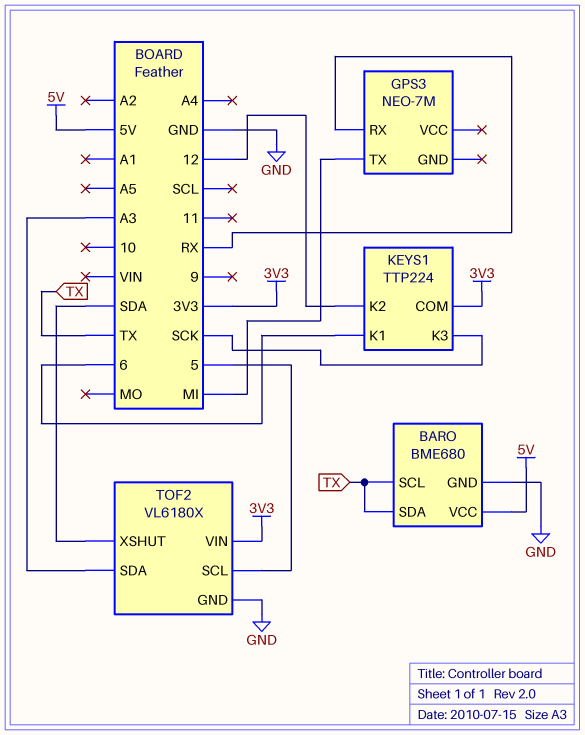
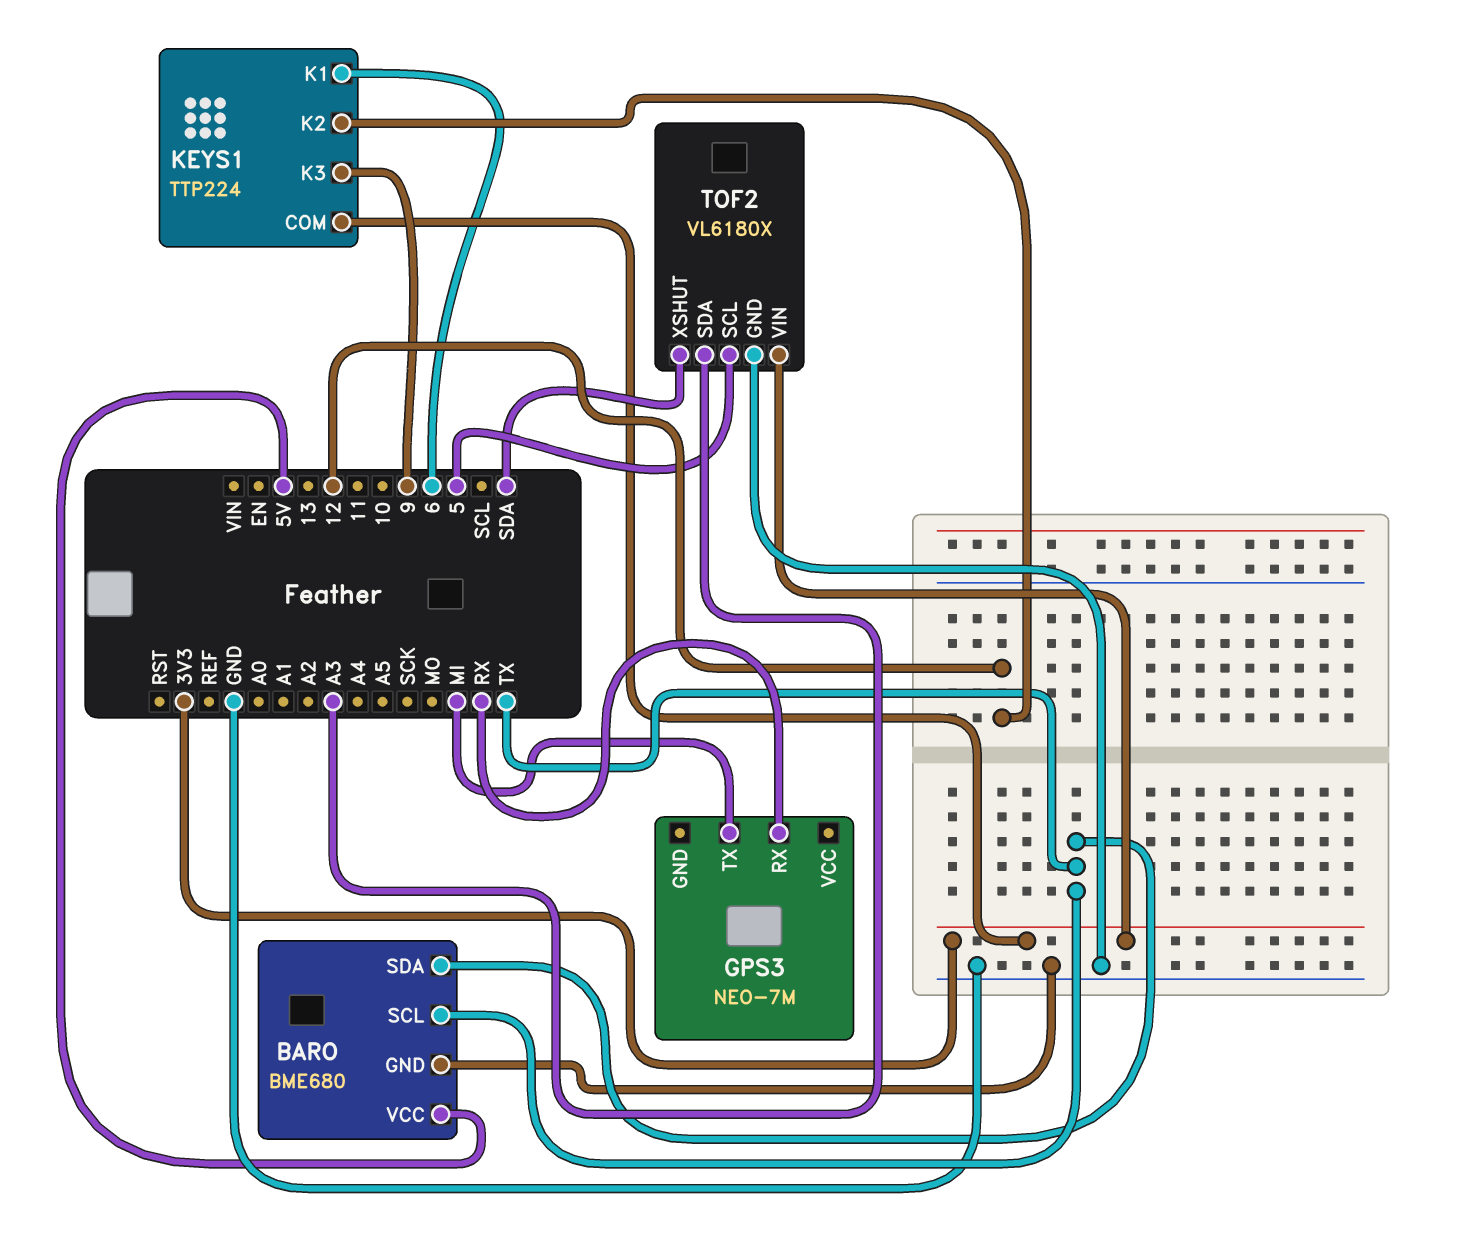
KEYS1 pin K3: SCK -> 9

